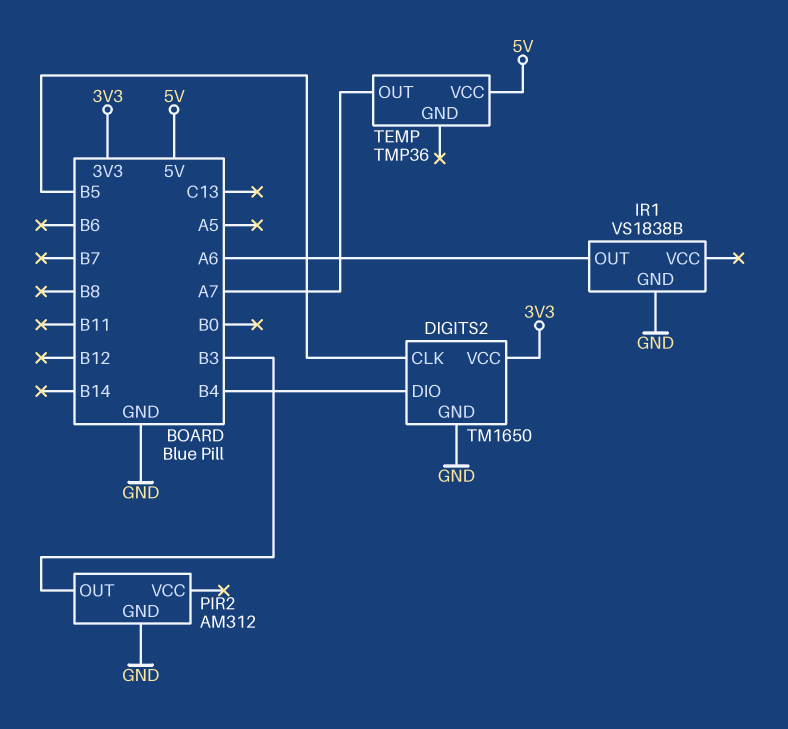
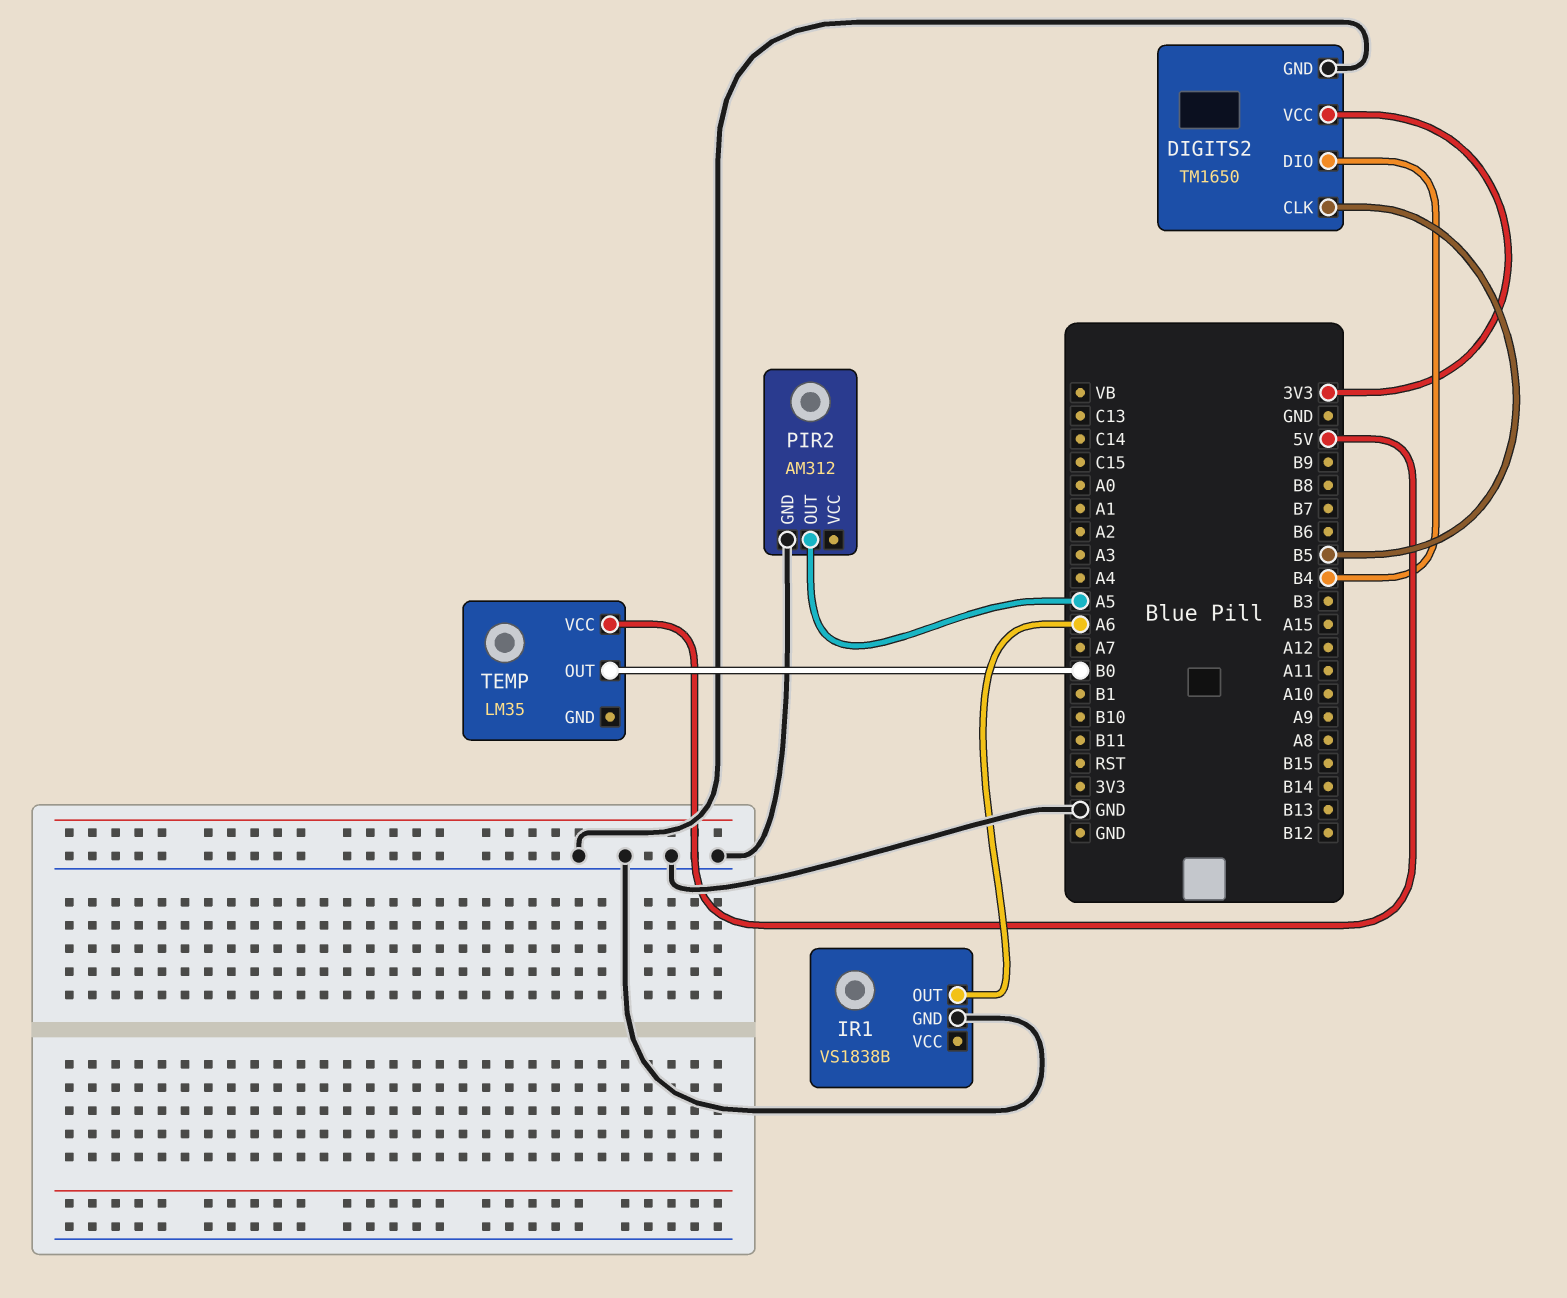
PIR2 pin OUT: B3 -> A5
TEMP: TMP36 -> LM35
TEMP pin OUT: A7 -> B0

